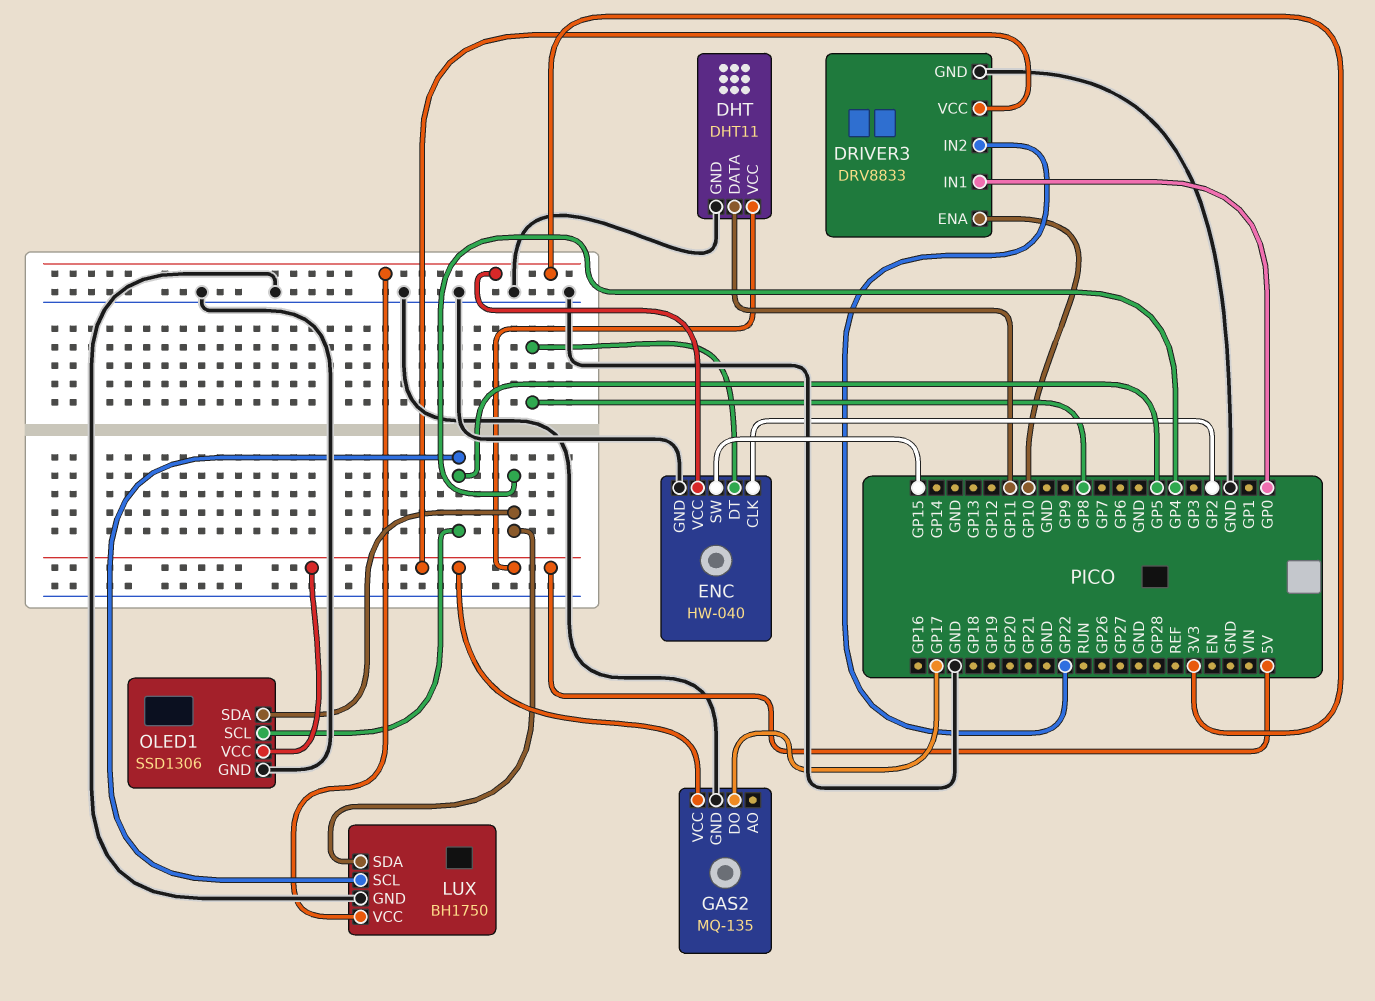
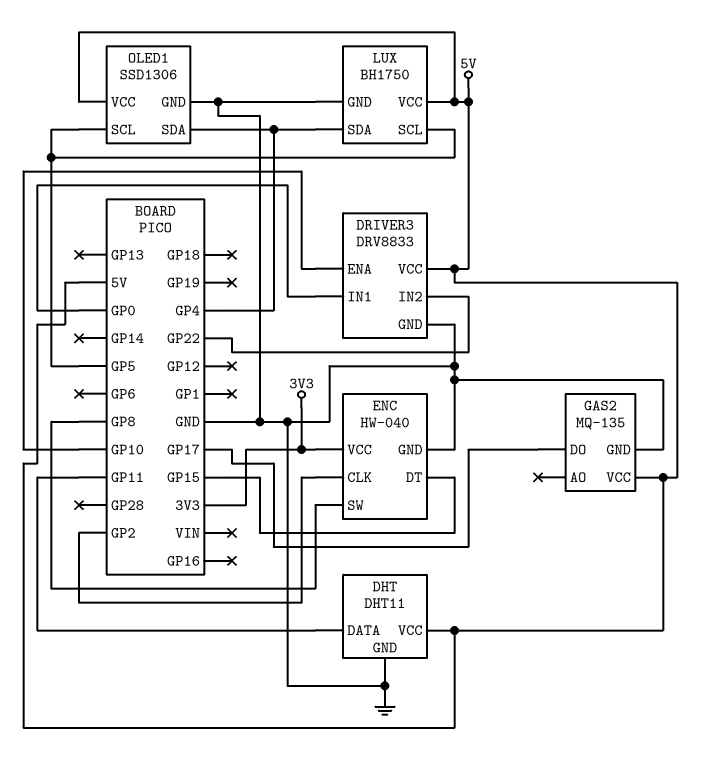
ENC pin DT: GP8 -> GP15
ENC pin SW: GP15 -> GP8
LUX pin VCC: 3V3 -> 5V

